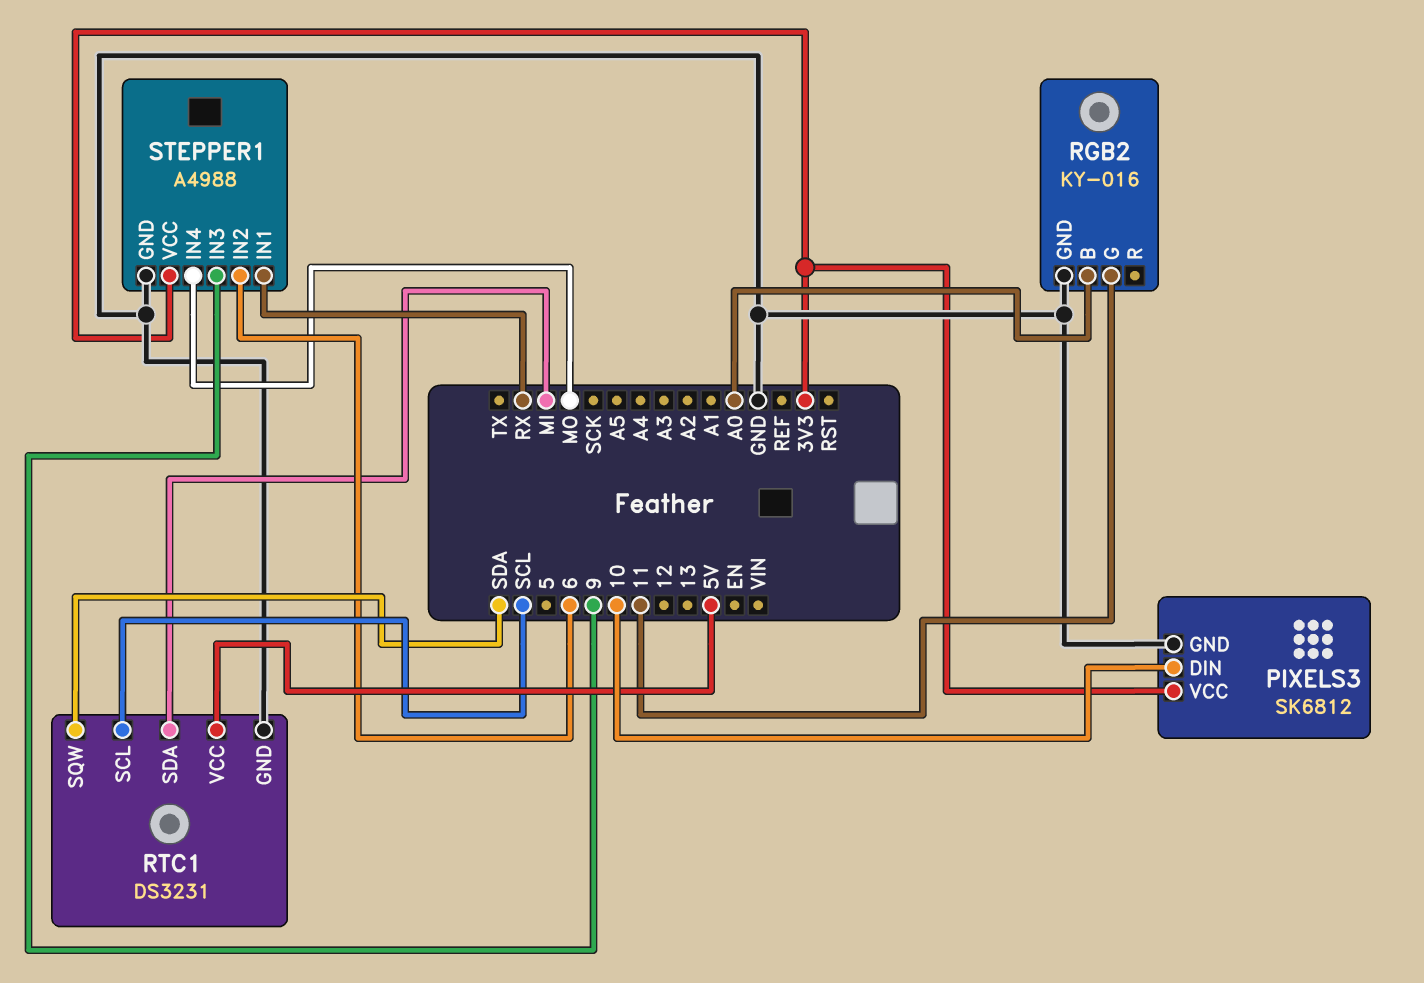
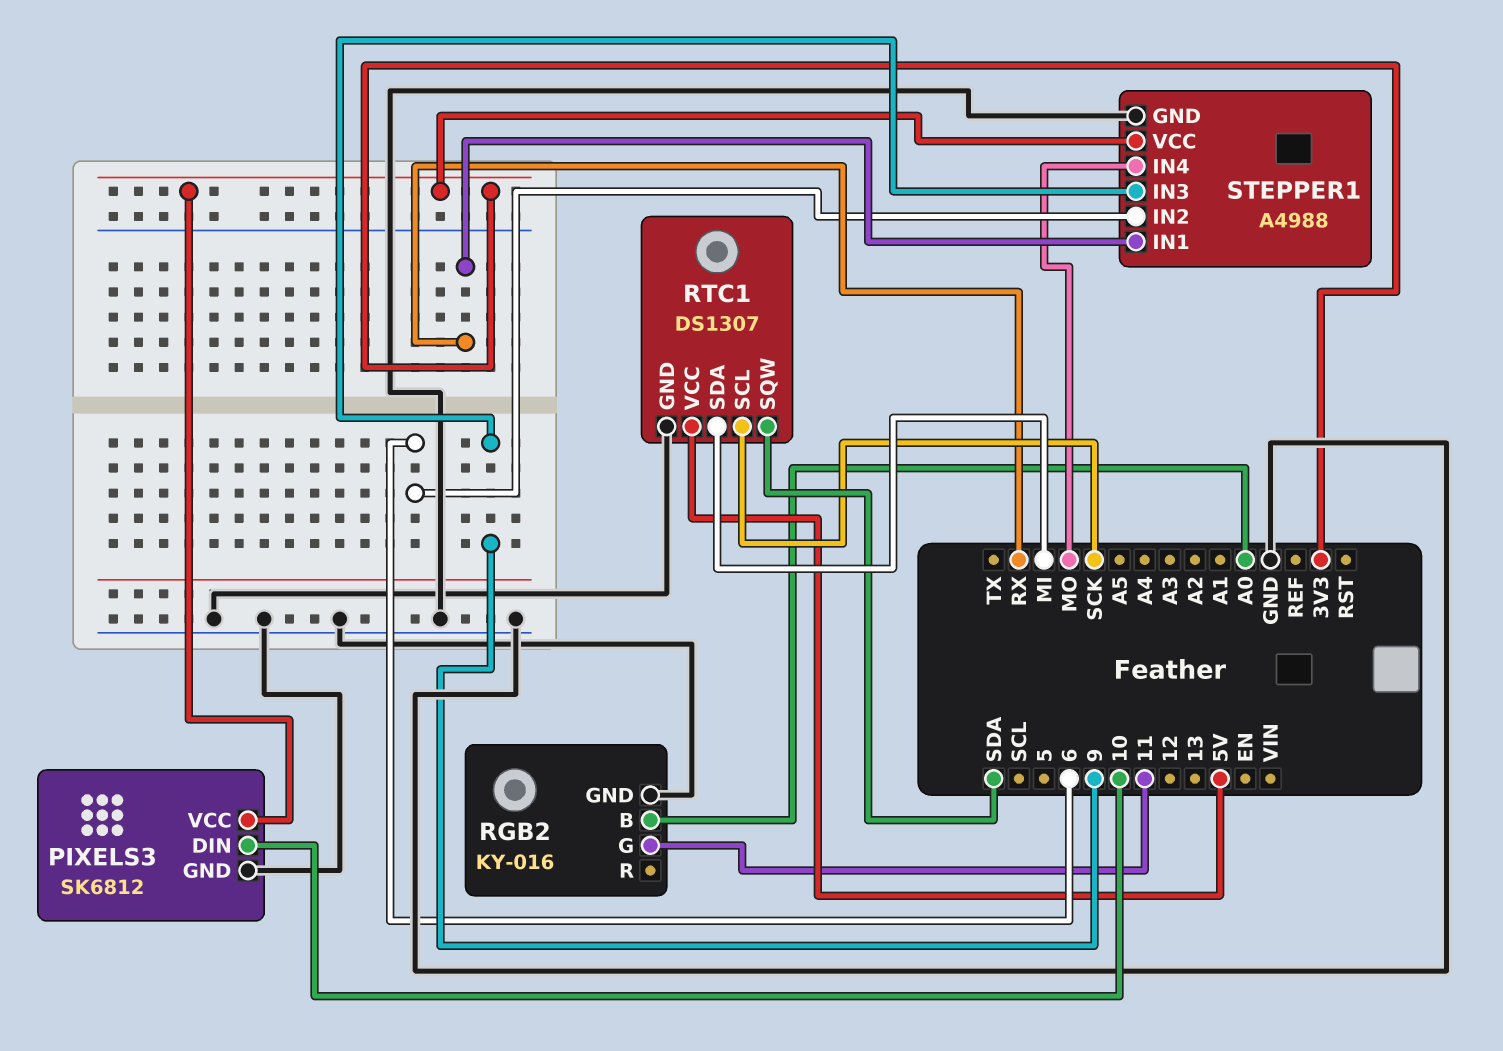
RTC1: DS3231 -> DS1307
RTC1 pin SCL: SCL -> SCK

